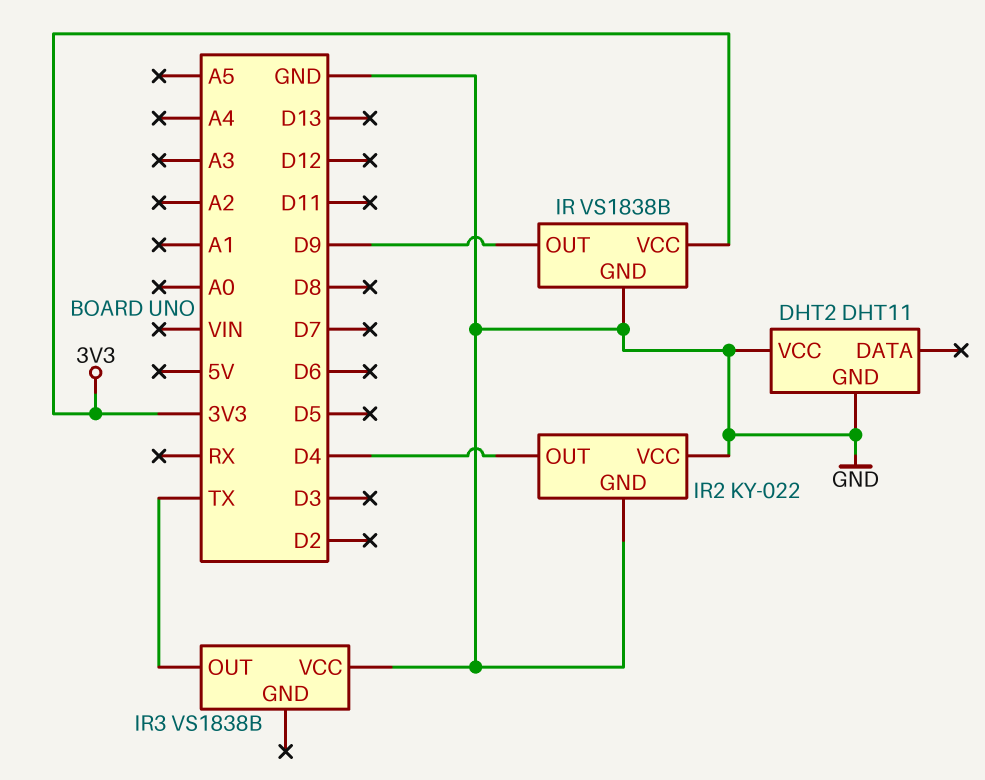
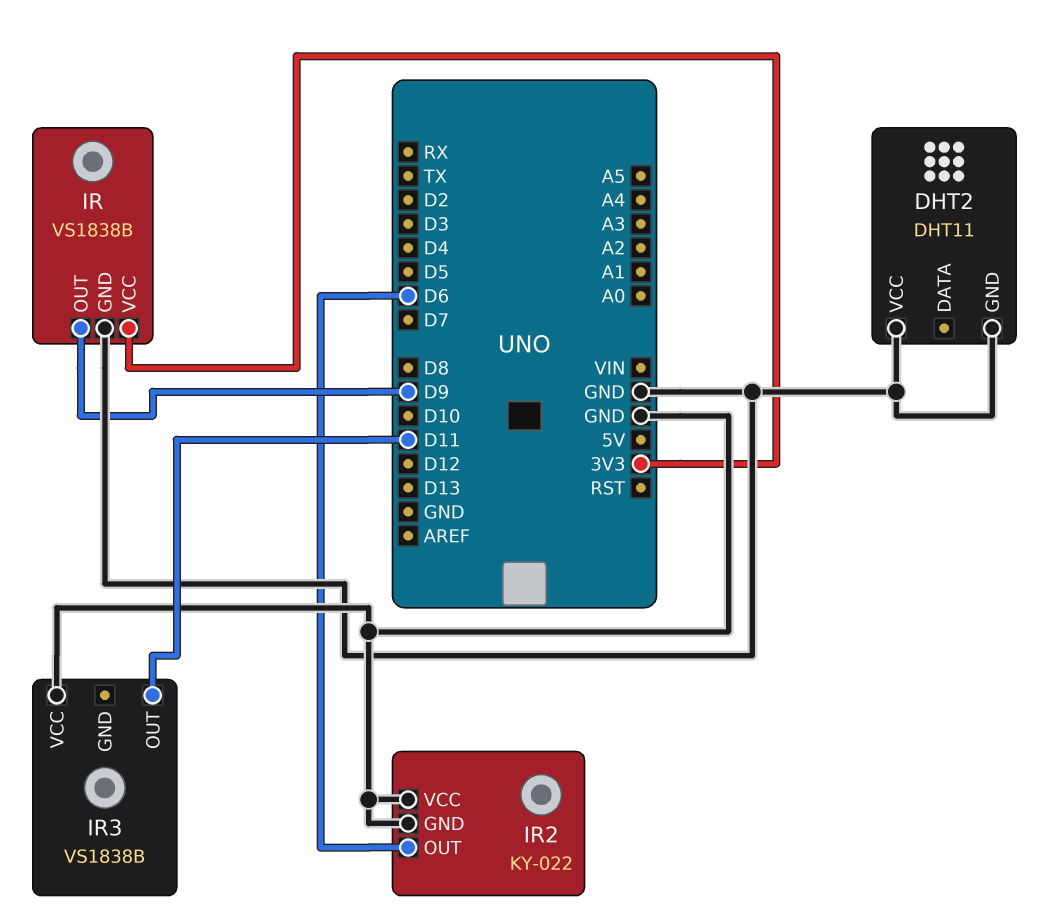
IR2 pin OUT: D4 -> D6
IR3 pin OUT: TX -> D11

